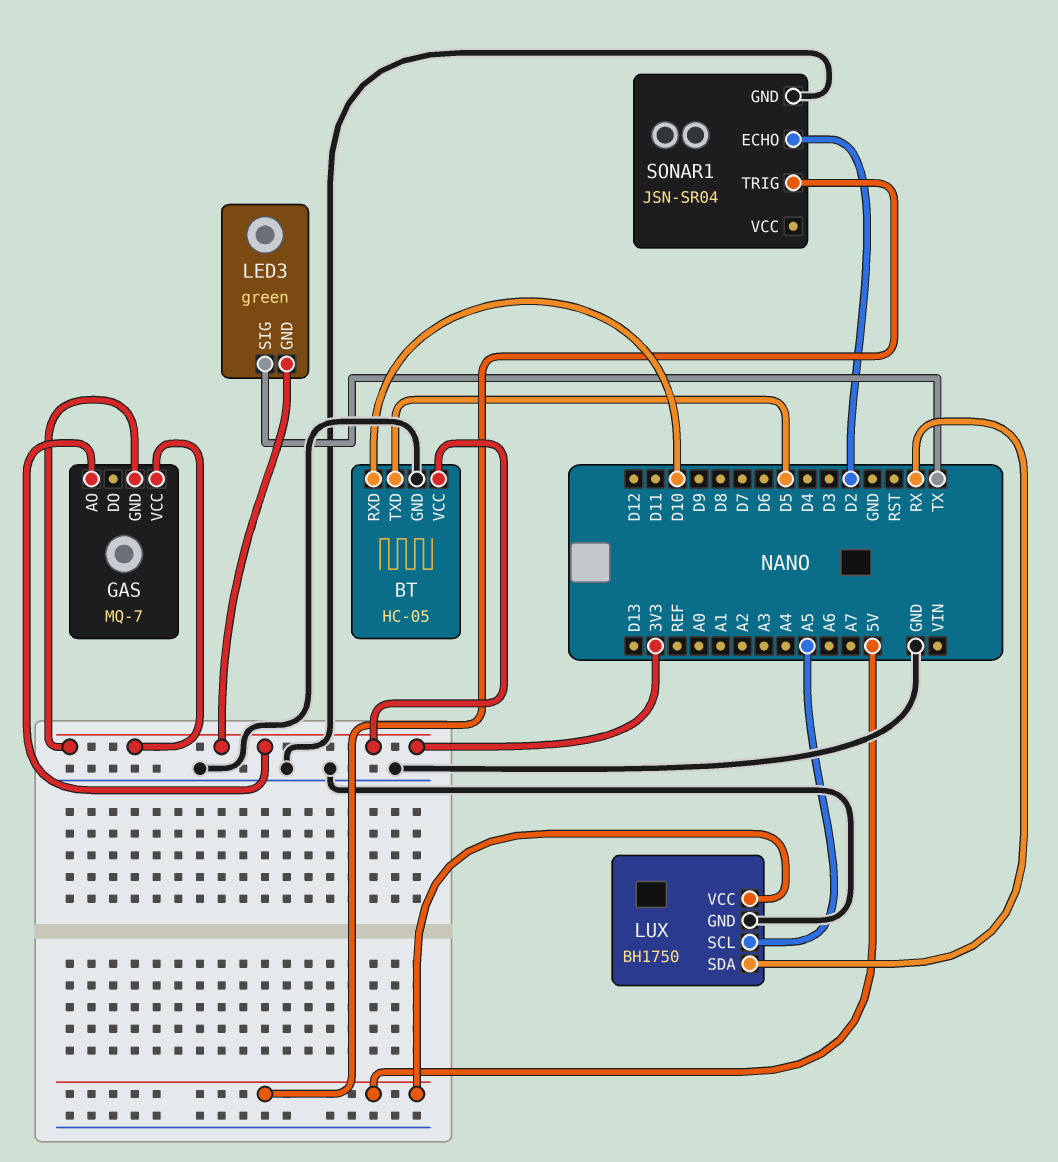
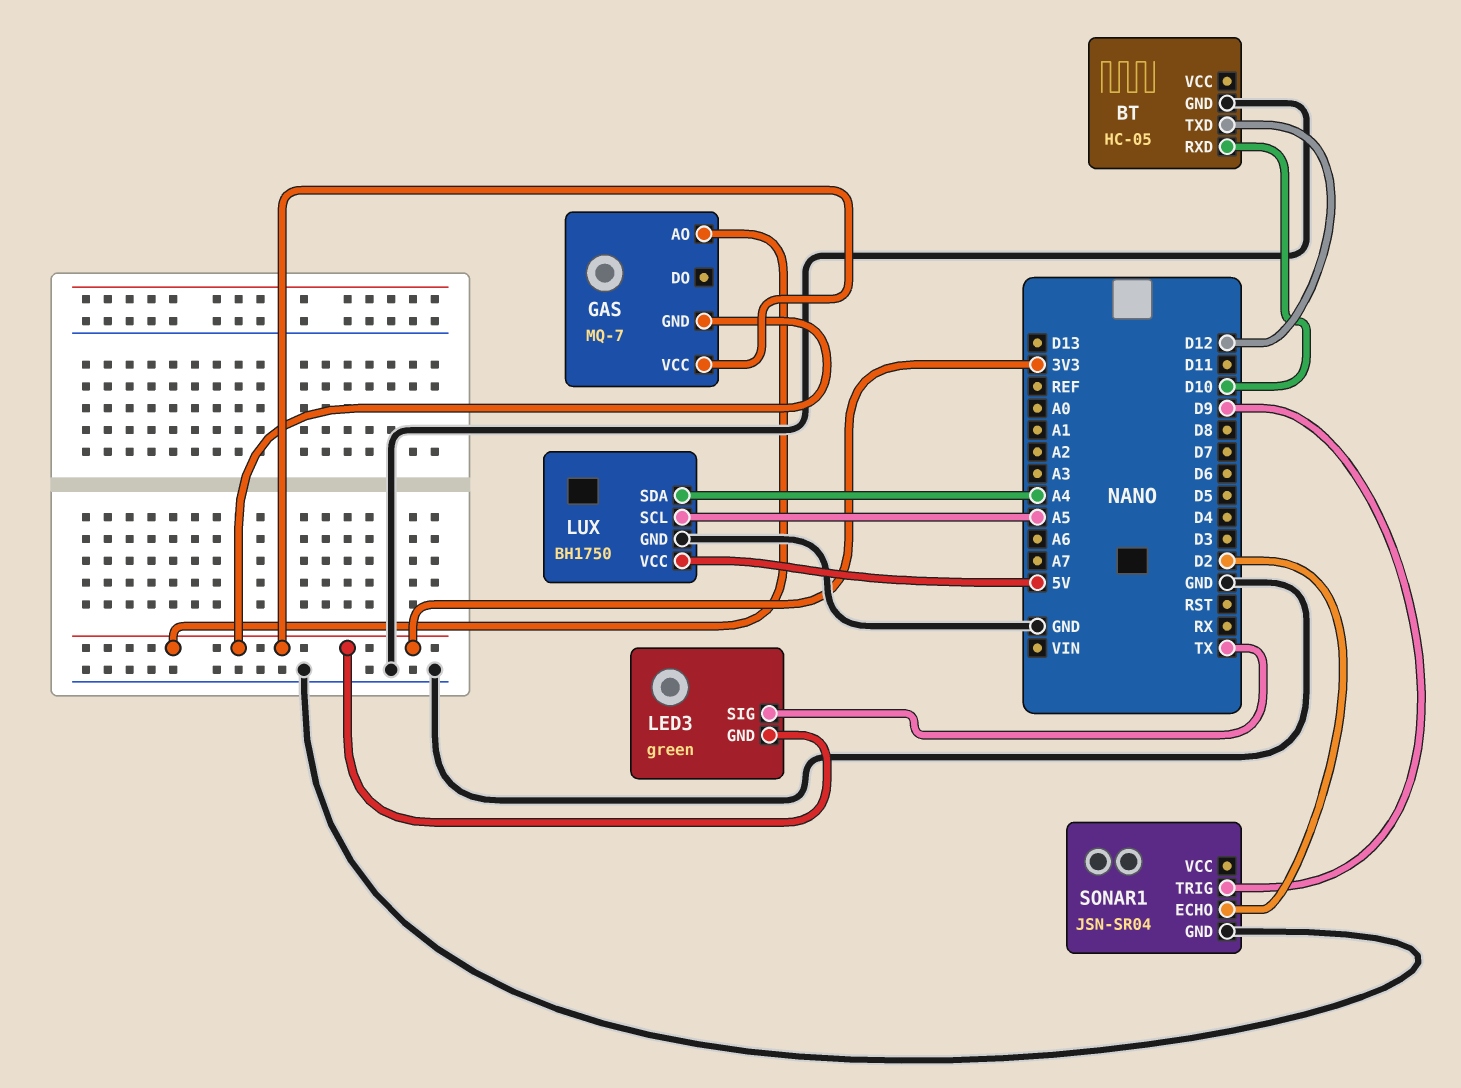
BT pin TXD: D5 -> D12
BT pin VCC: 3V3 -> none
LUX pin SDA: RX -> A4
SONAR1 pin TRIG: 5V -> D9

